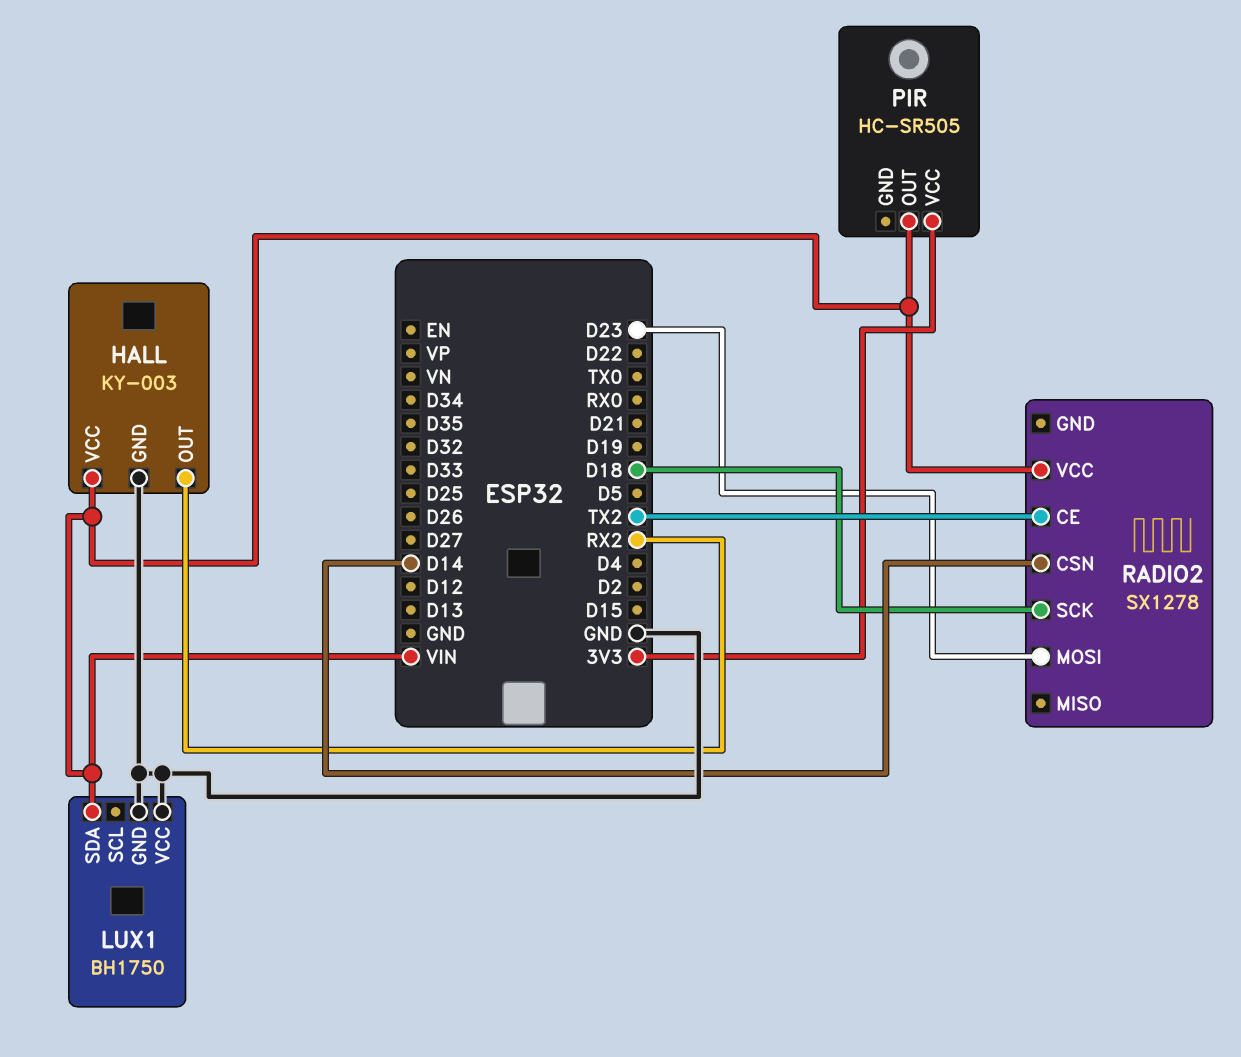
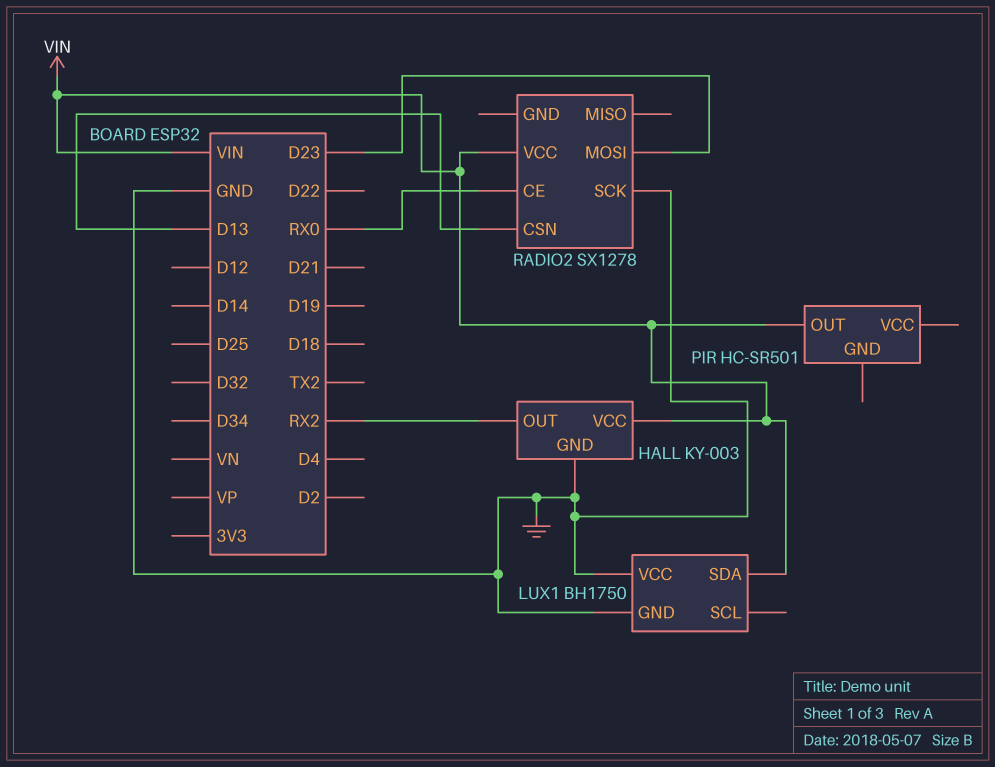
PIR: HC-SR505 -> HC-SR501
PIR pin VCC: 3V3 -> none
RADIO2 pin CE: TX2 -> RX0
RADIO2 pin CSN: D14 -> D13
RADIO2 pin SCK: D18 -> GND

